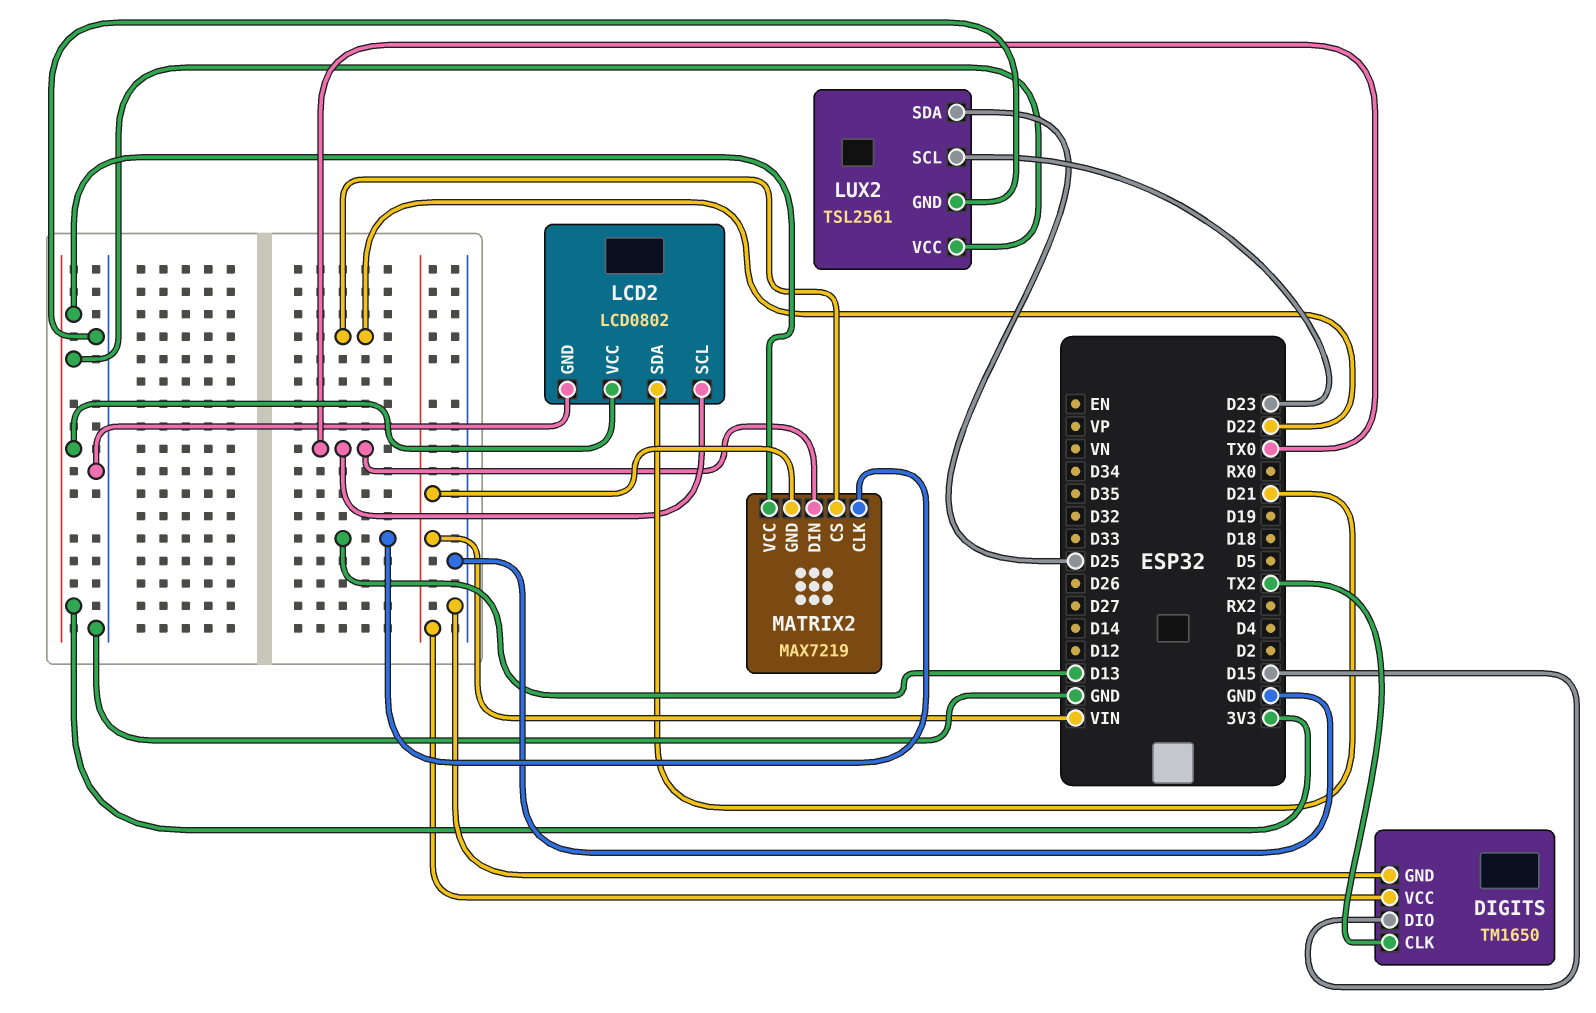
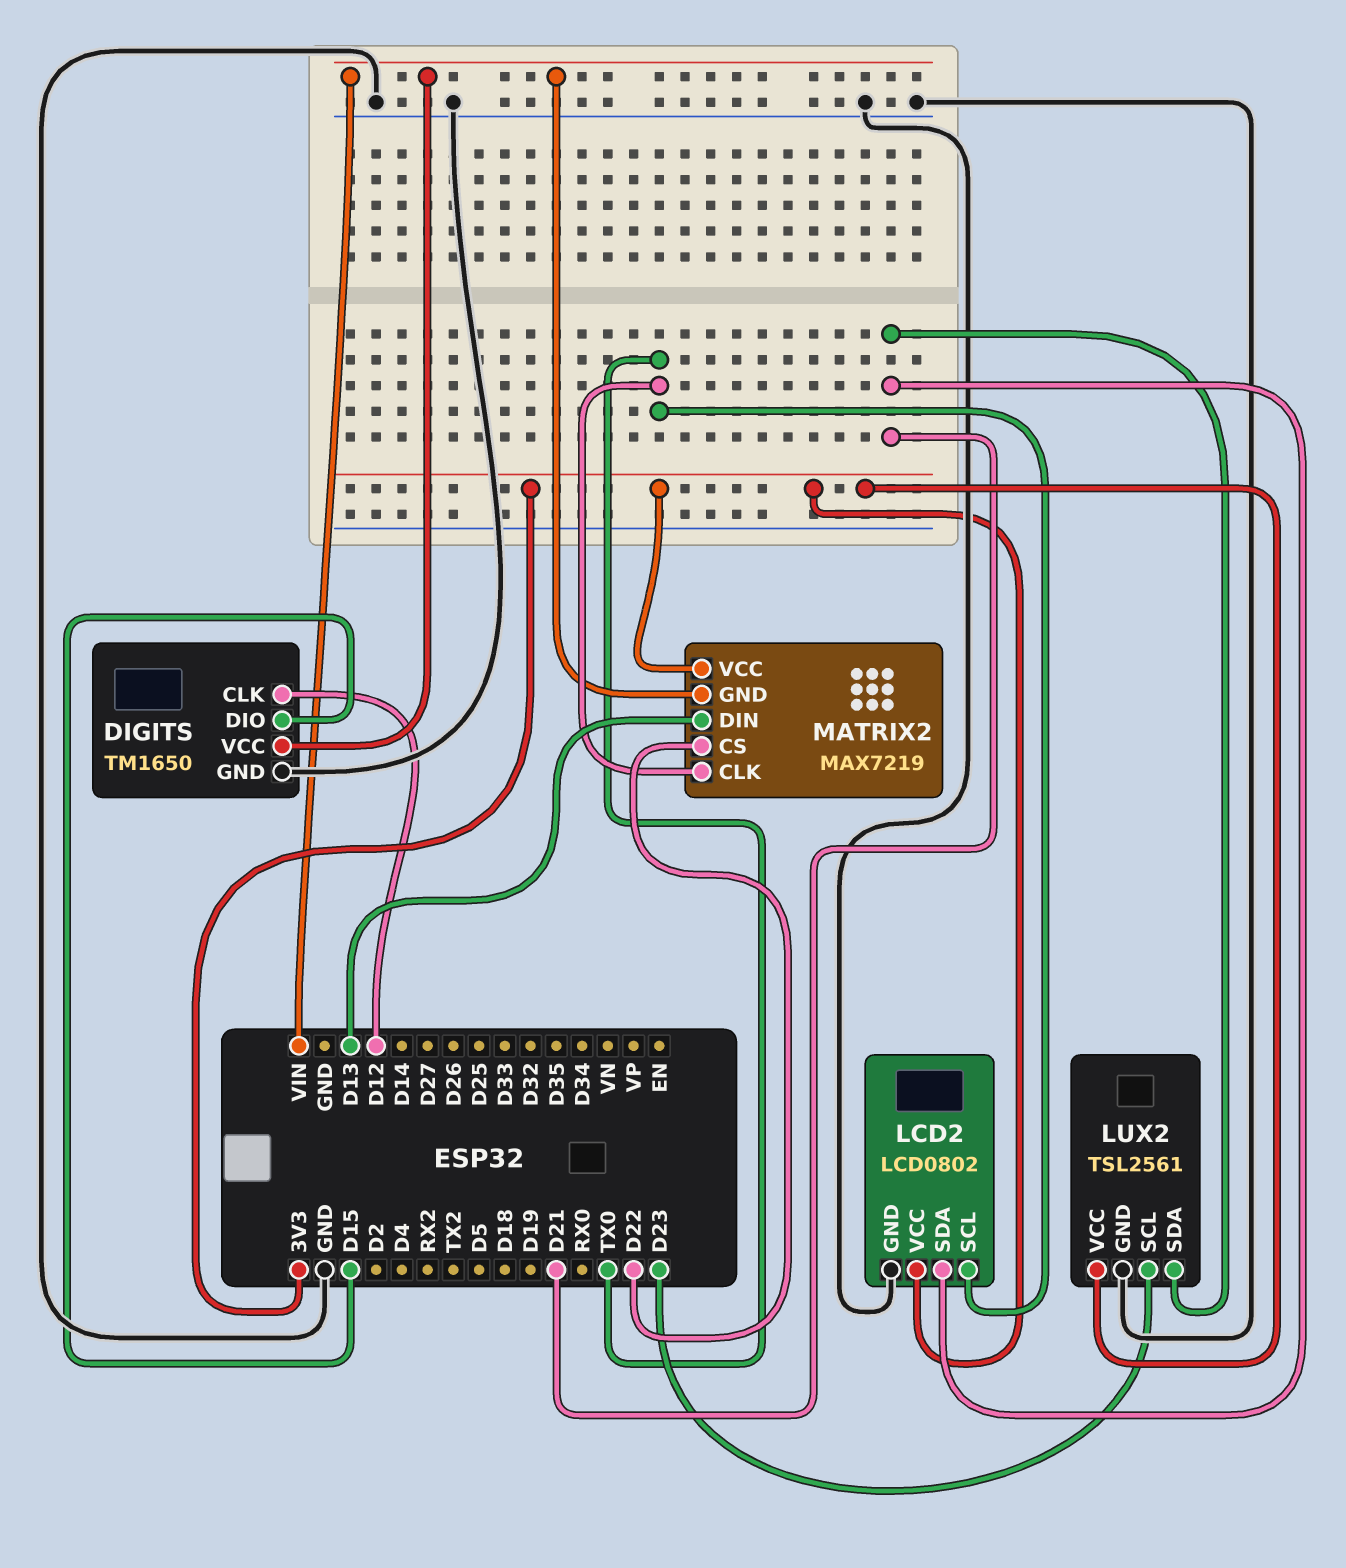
DIGITS pin CLK: TX2 -> D12
LUX2 pin SDA: D25 -> D21
MATRIX2 pin CLK: D13 -> TX0
MATRIX2 pin DIN: TX0 -> D13

